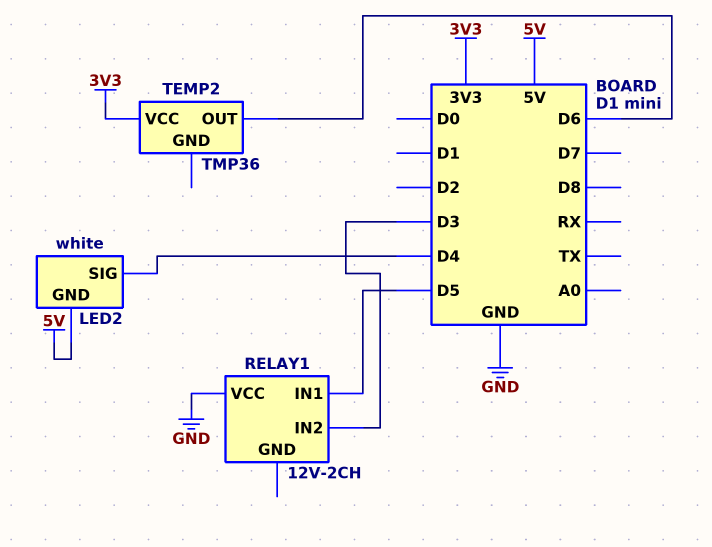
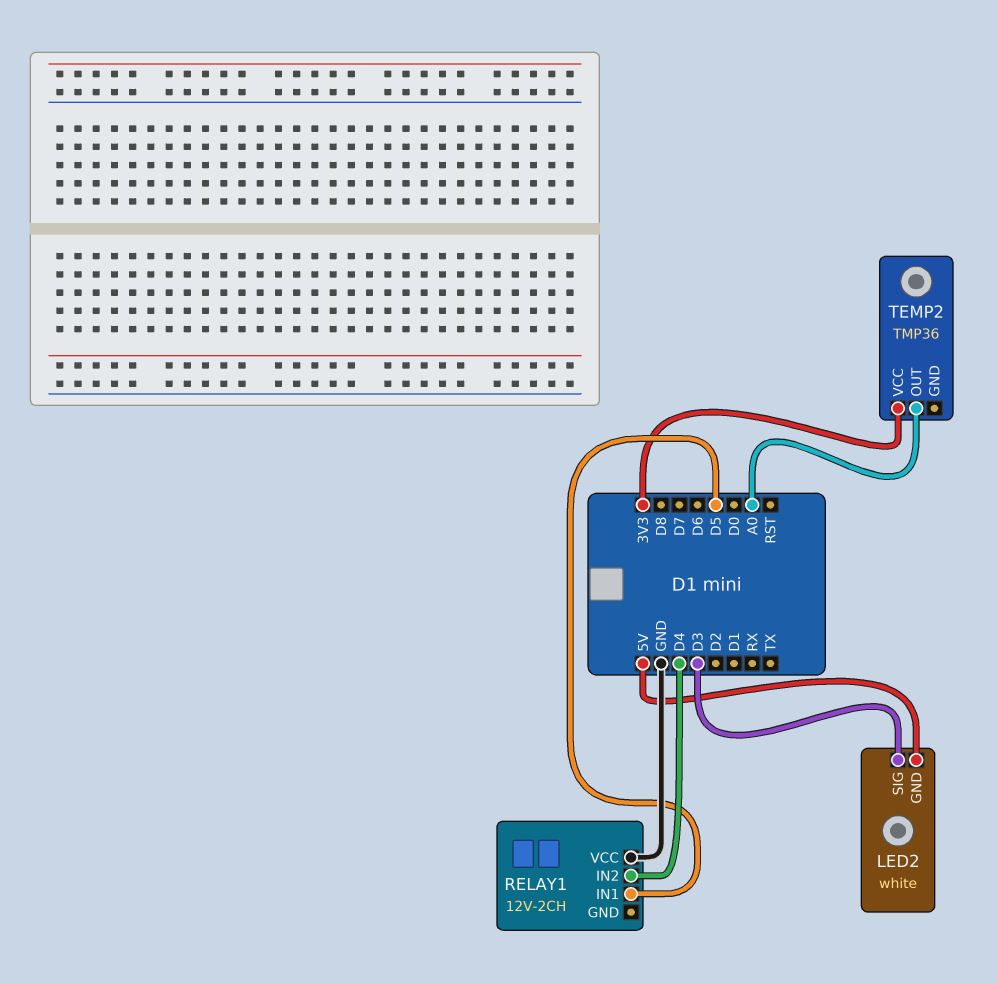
LED2 pin SIG: D4 -> D3
RELAY1 pin IN2: D3 -> D4
TEMP2 pin OUT: D6 -> A0

